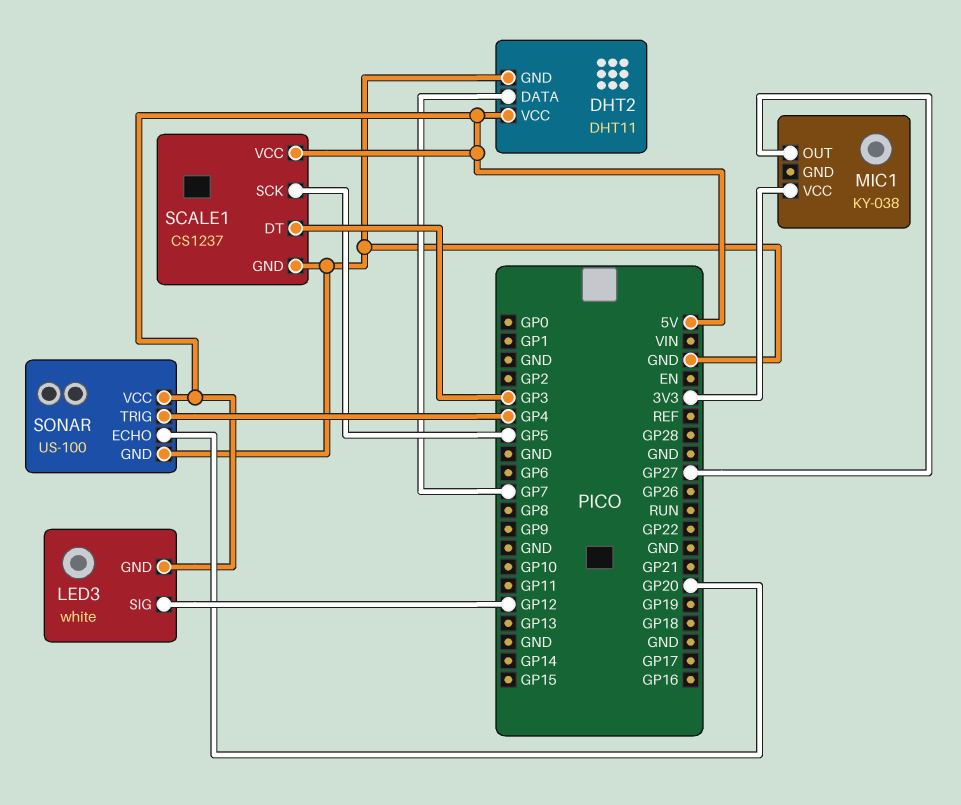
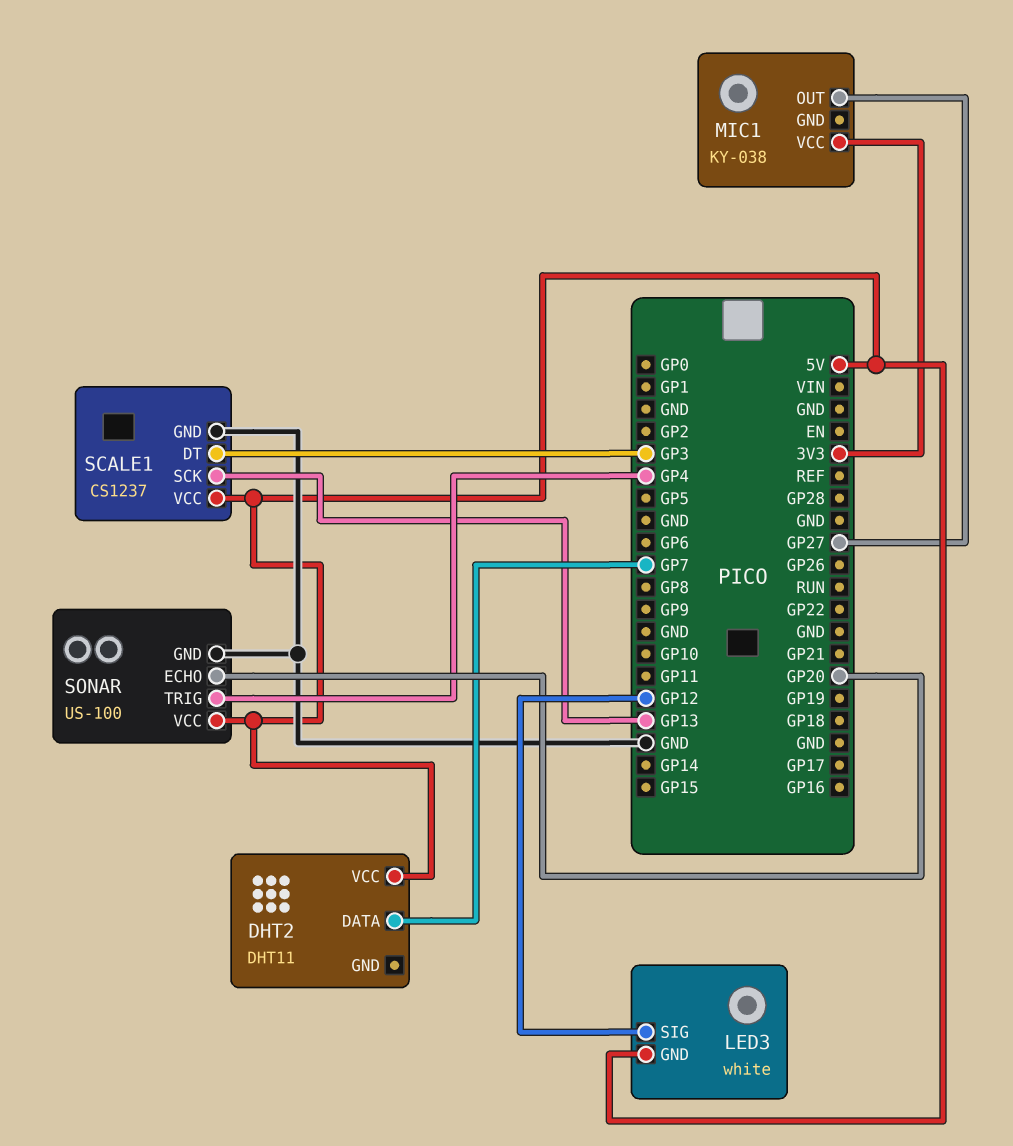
DHT2 pin GND: GND -> none
SCALE1 pin SCK: GP5 -> GP13

